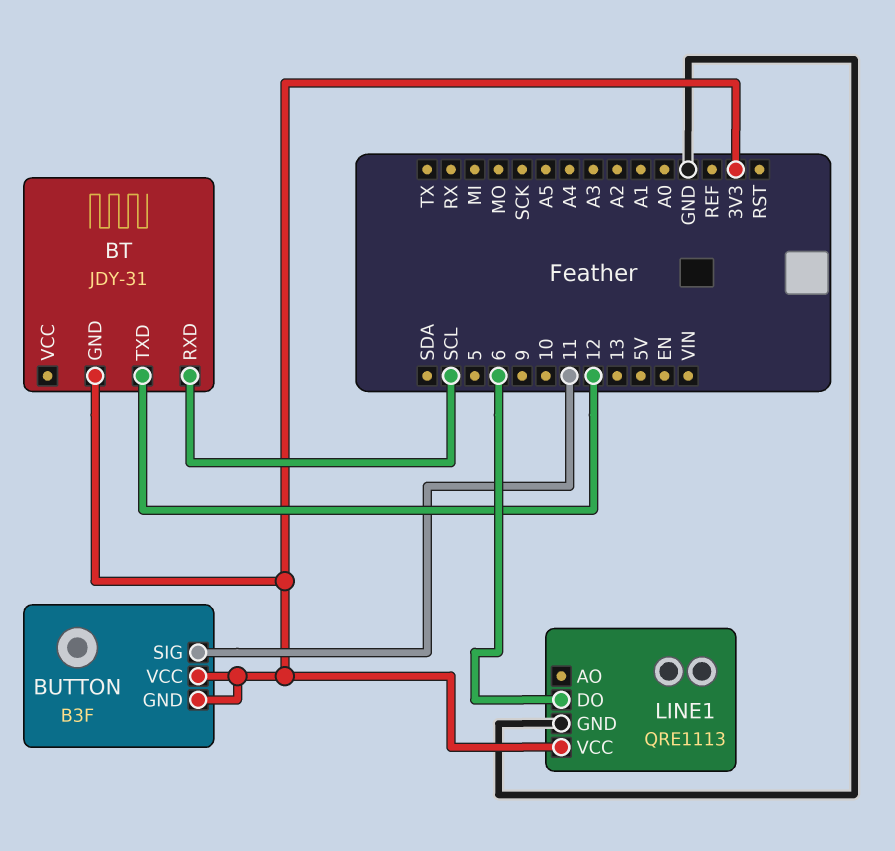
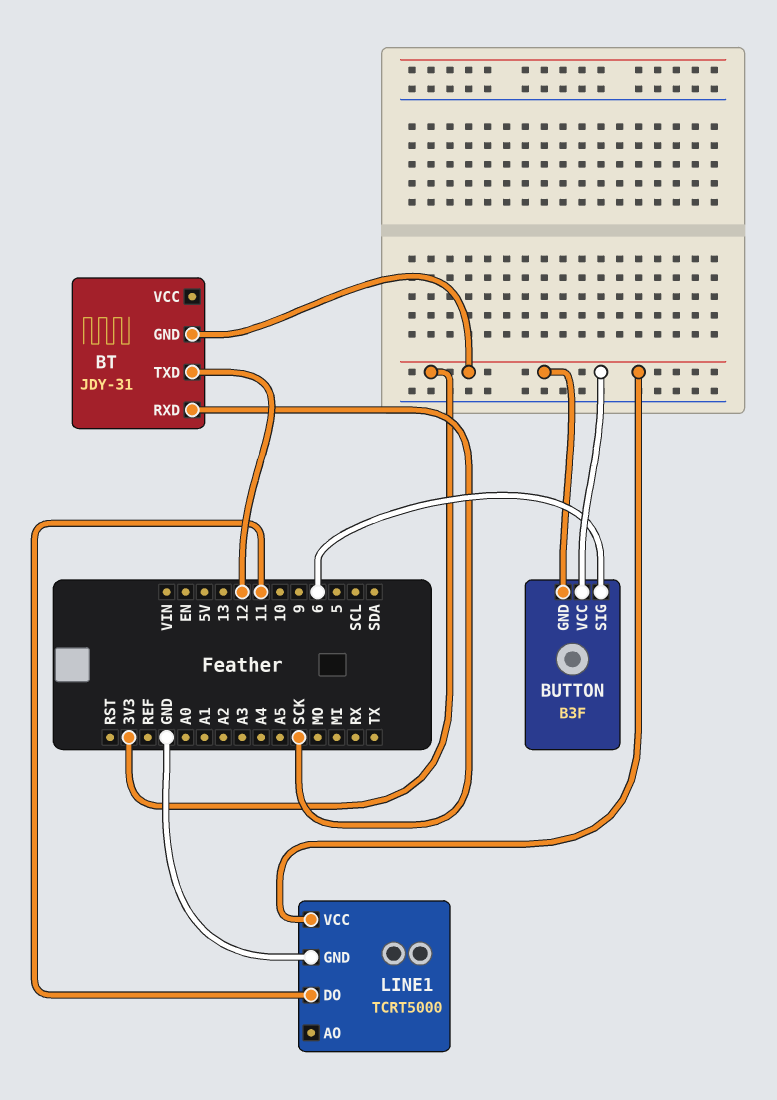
BT pin RXD: SCL -> SCK
BUTTON pin SIG: 11 -> 6
LINE1: QRE1113 -> TCRT5000
LINE1 pin DO: 6 -> 11

